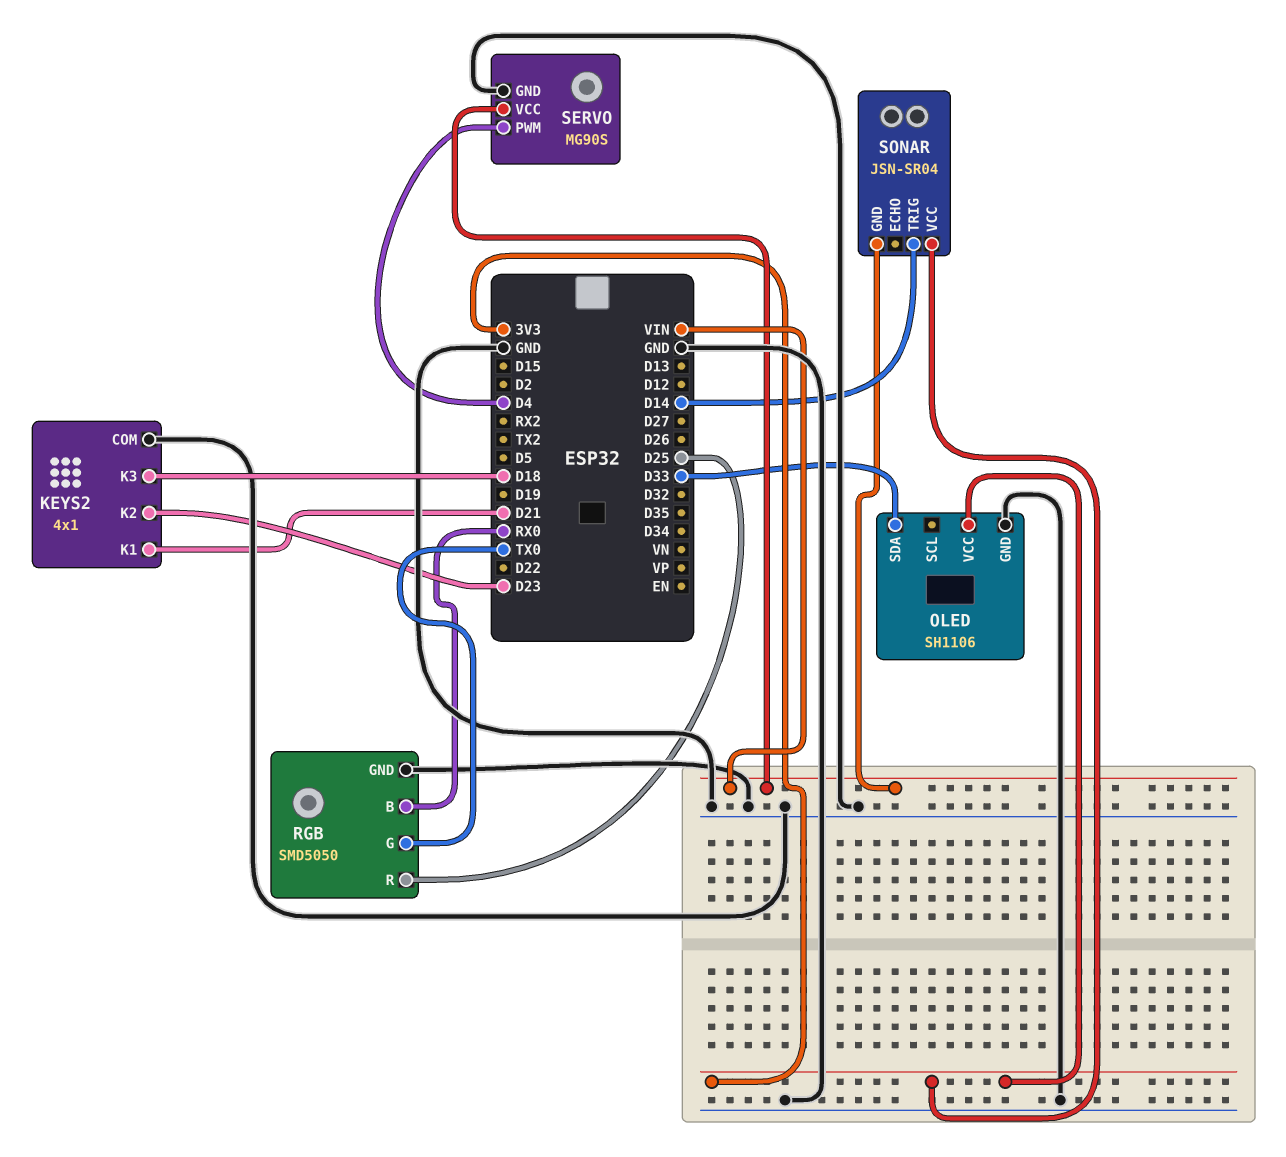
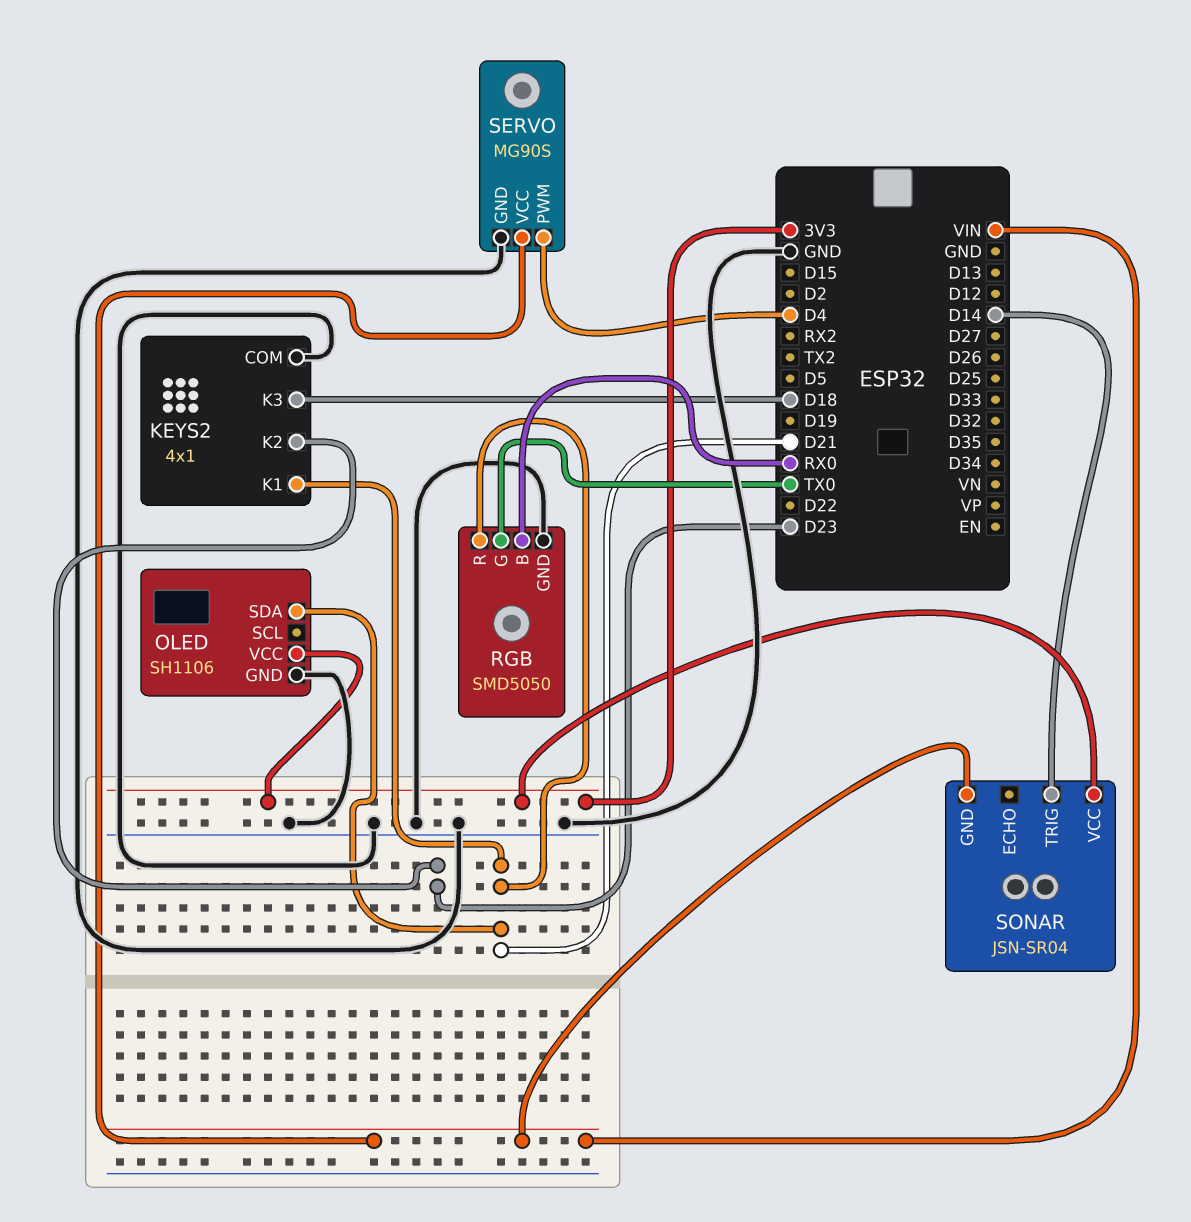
OLED pin SDA: D33 -> D21
RGB pin R: D25 -> D21

